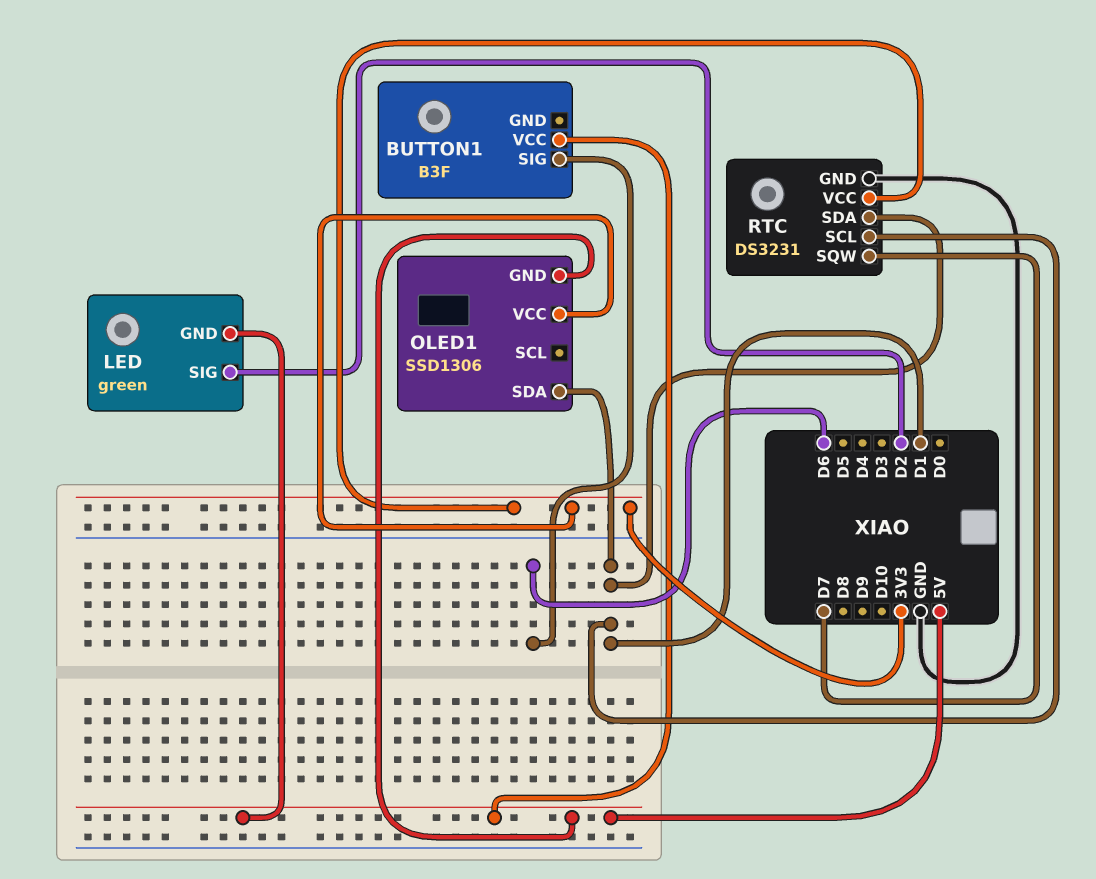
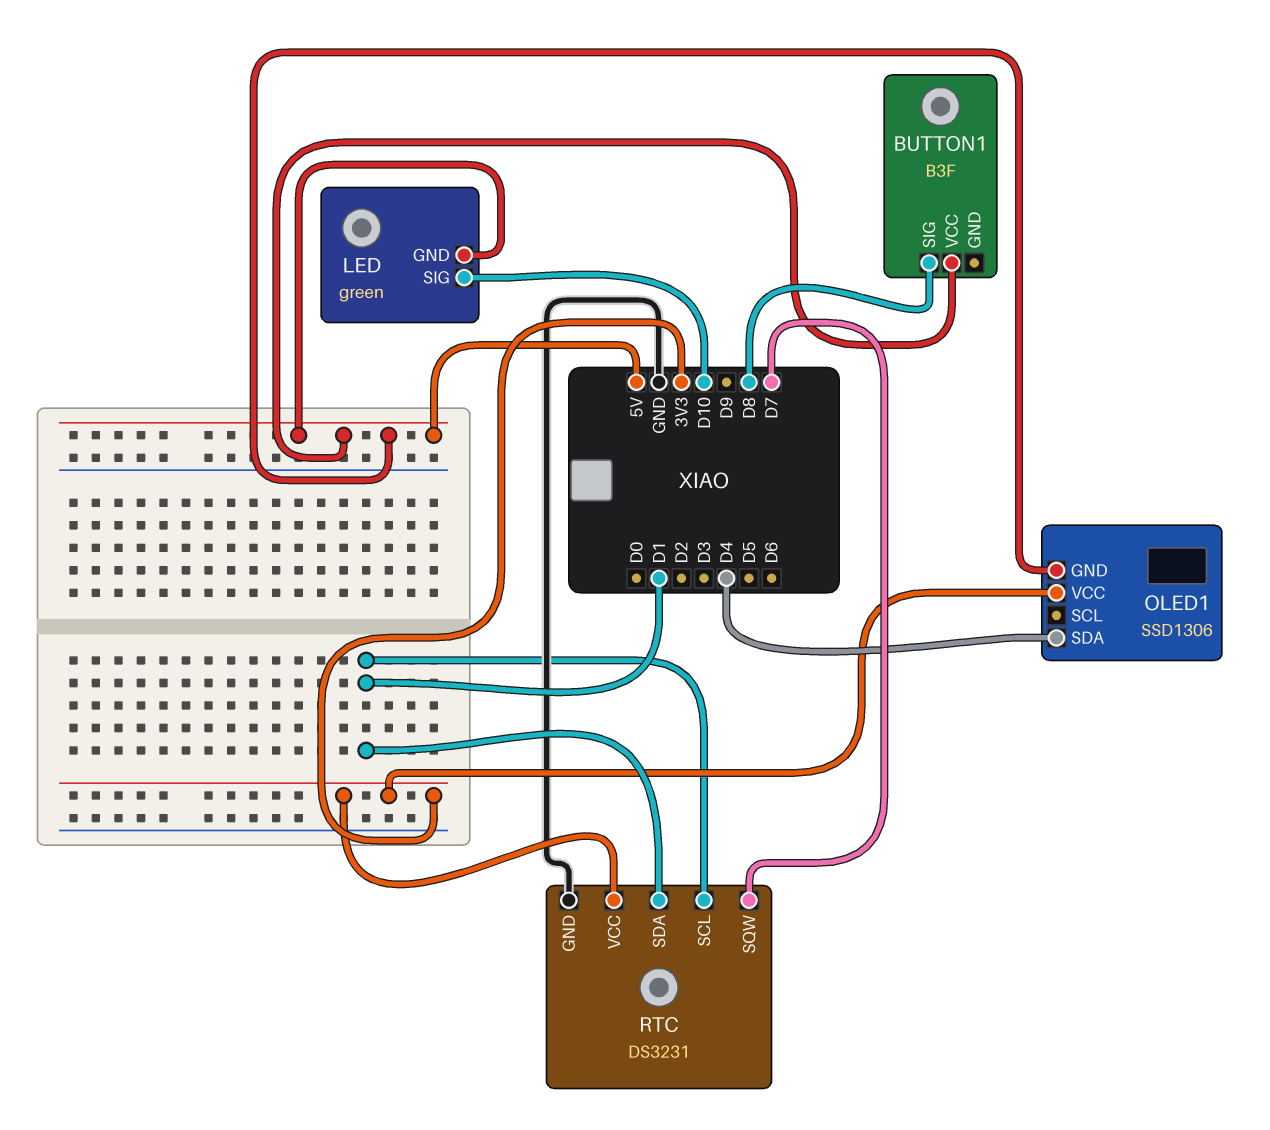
BUTTON1 pin SIG: D6 -> D8
LED pin SIG: D2 -> D10
OLED1 pin SDA: D1 -> D4

